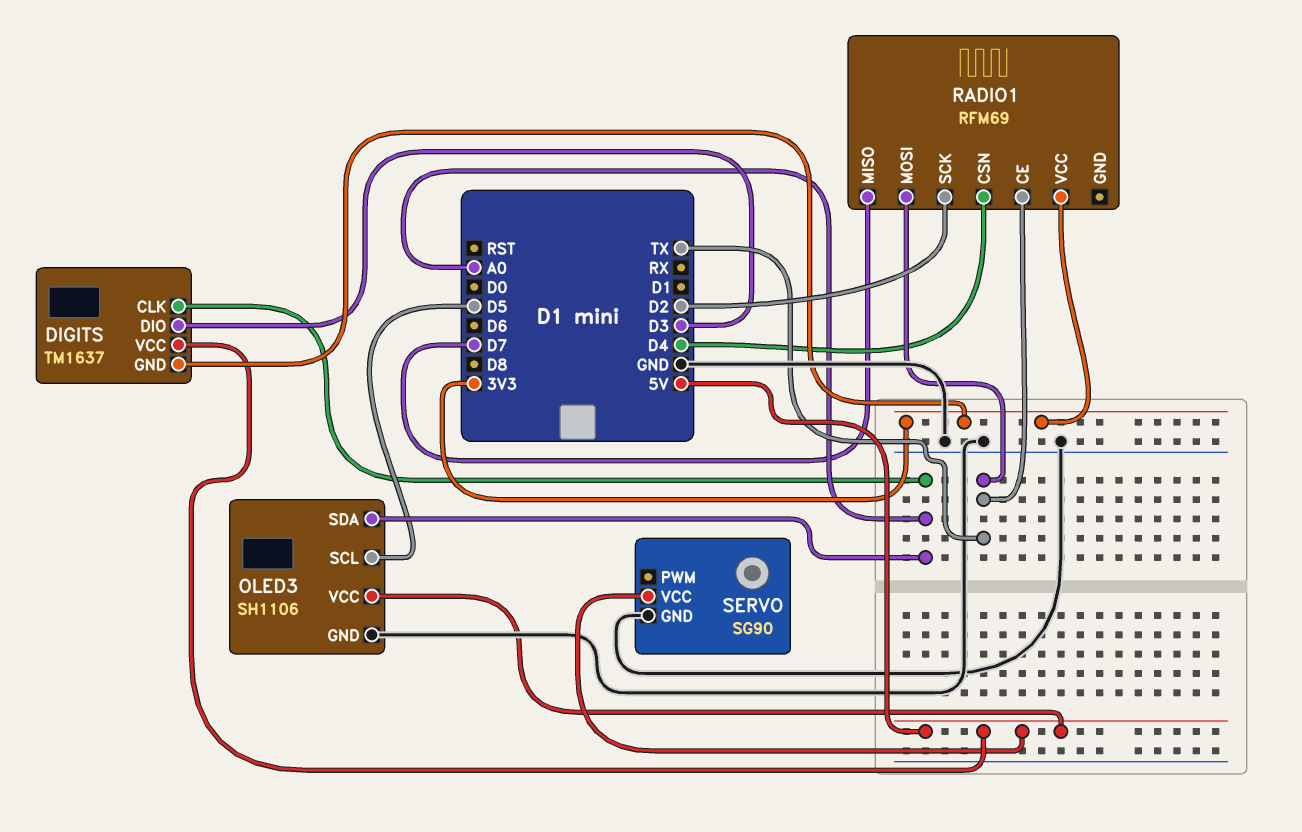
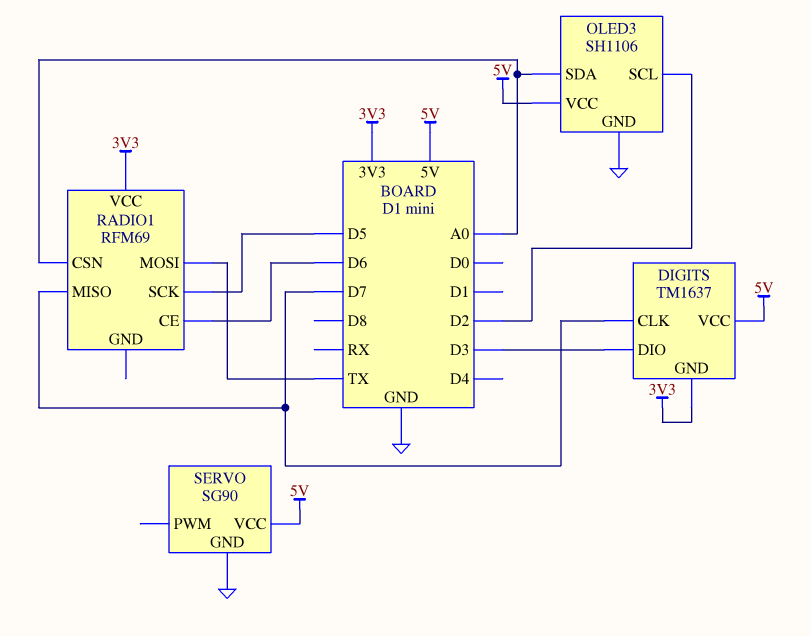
DIGITS pin CLK: A0 -> D7
OLED3 pin SCL: D5 -> D2
RADIO1 pin CE: TX -> D6
RADIO1 pin CSN: D4 -> A0
RADIO1 pin SCK: D2 -> D5

